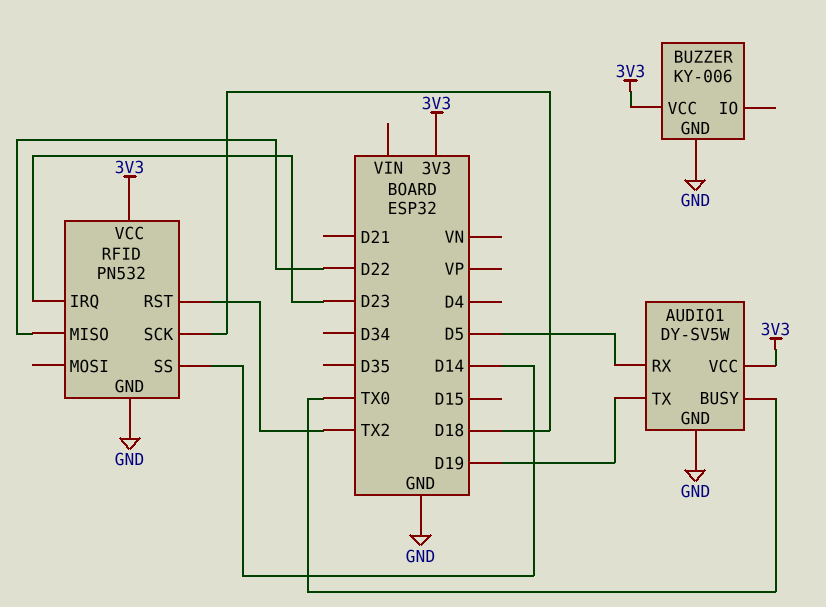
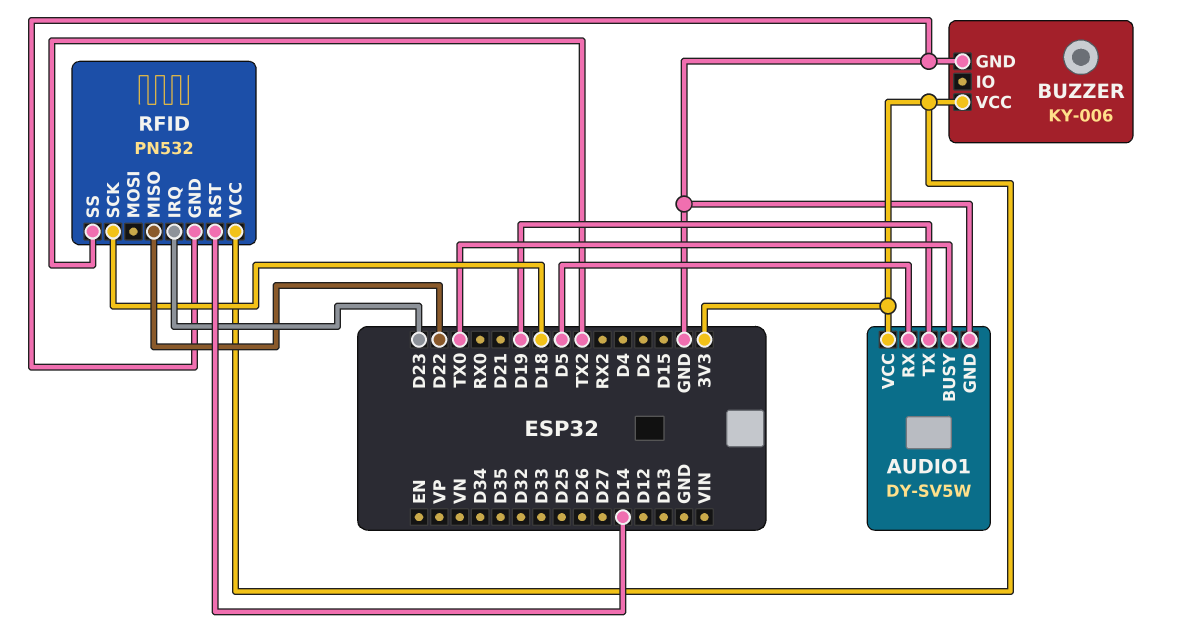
RFID pin RST: TX2 -> D14
RFID pin SS: D14 -> TX2

